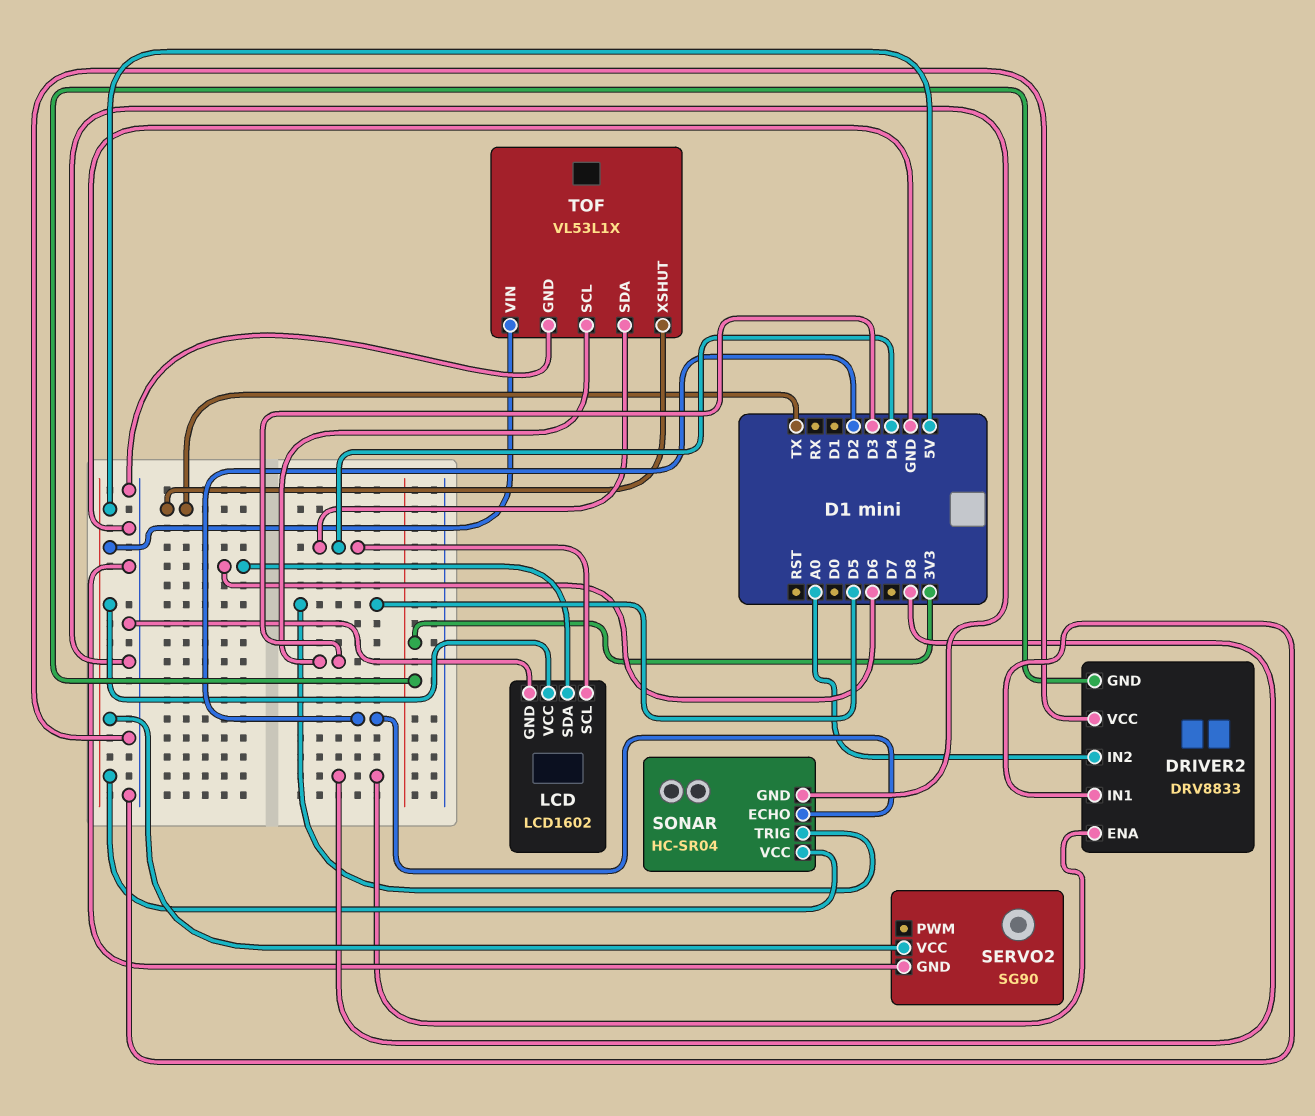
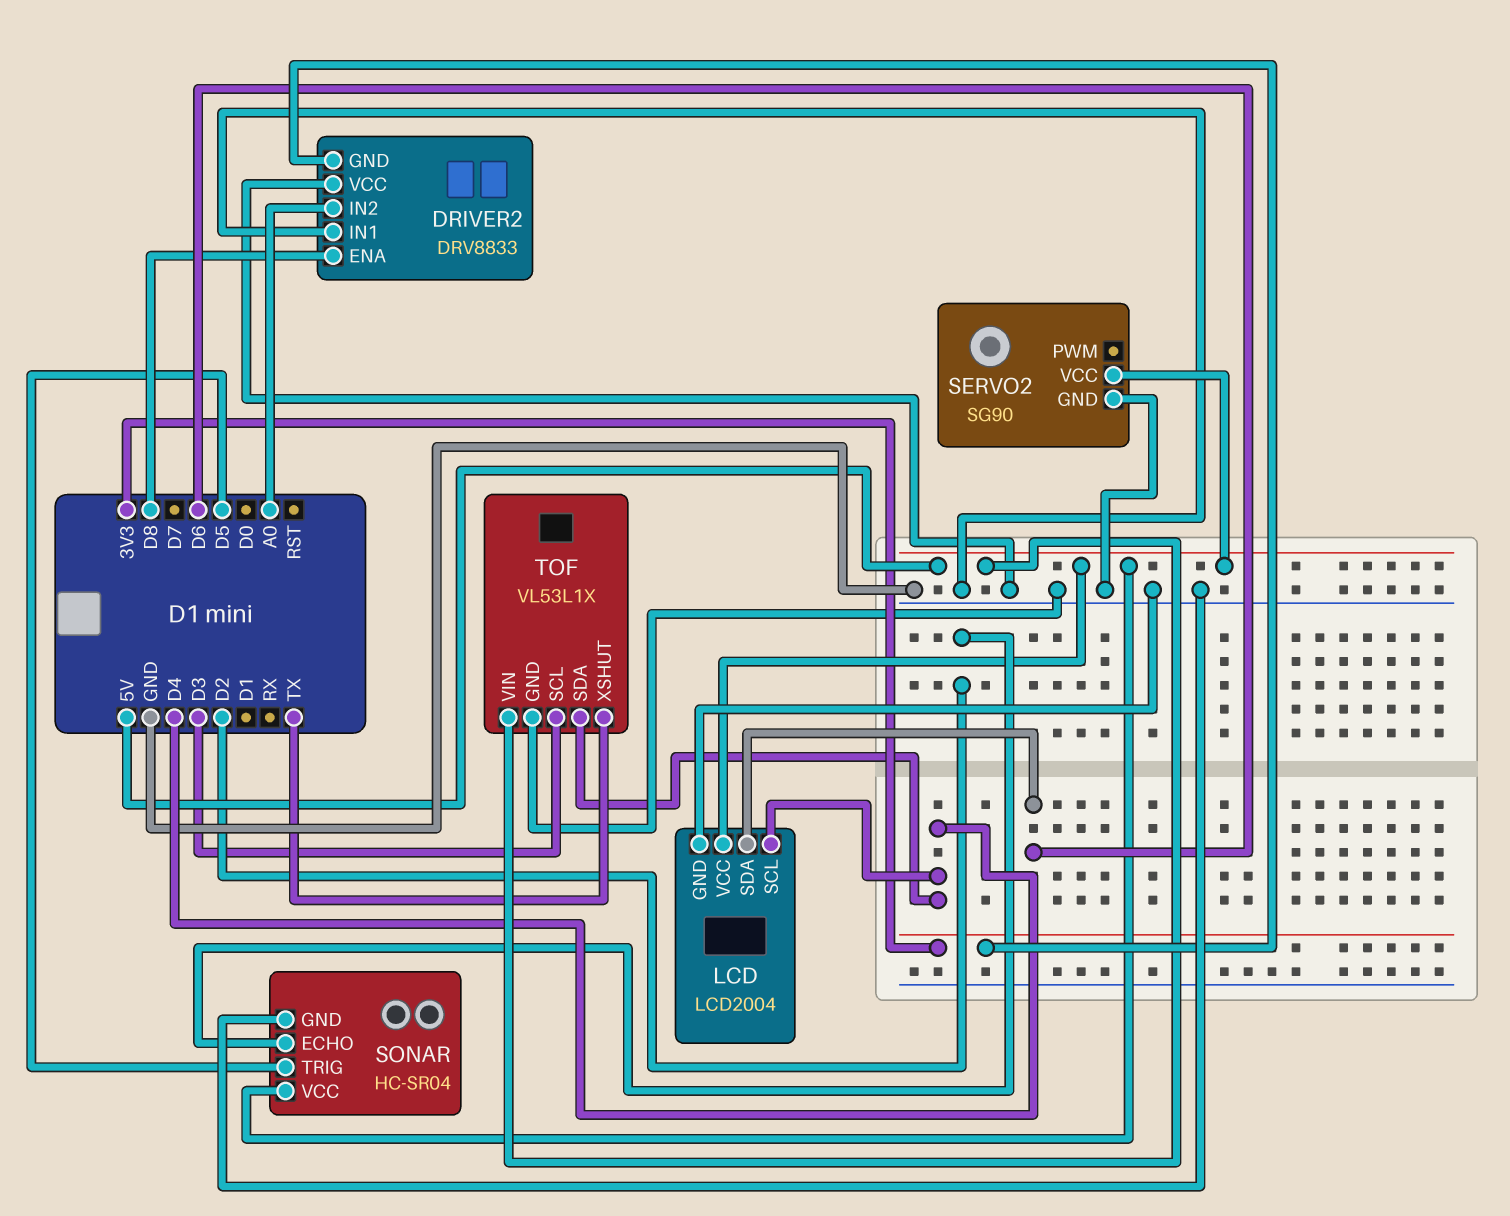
LCD: LCD1602 -> LCD2004

